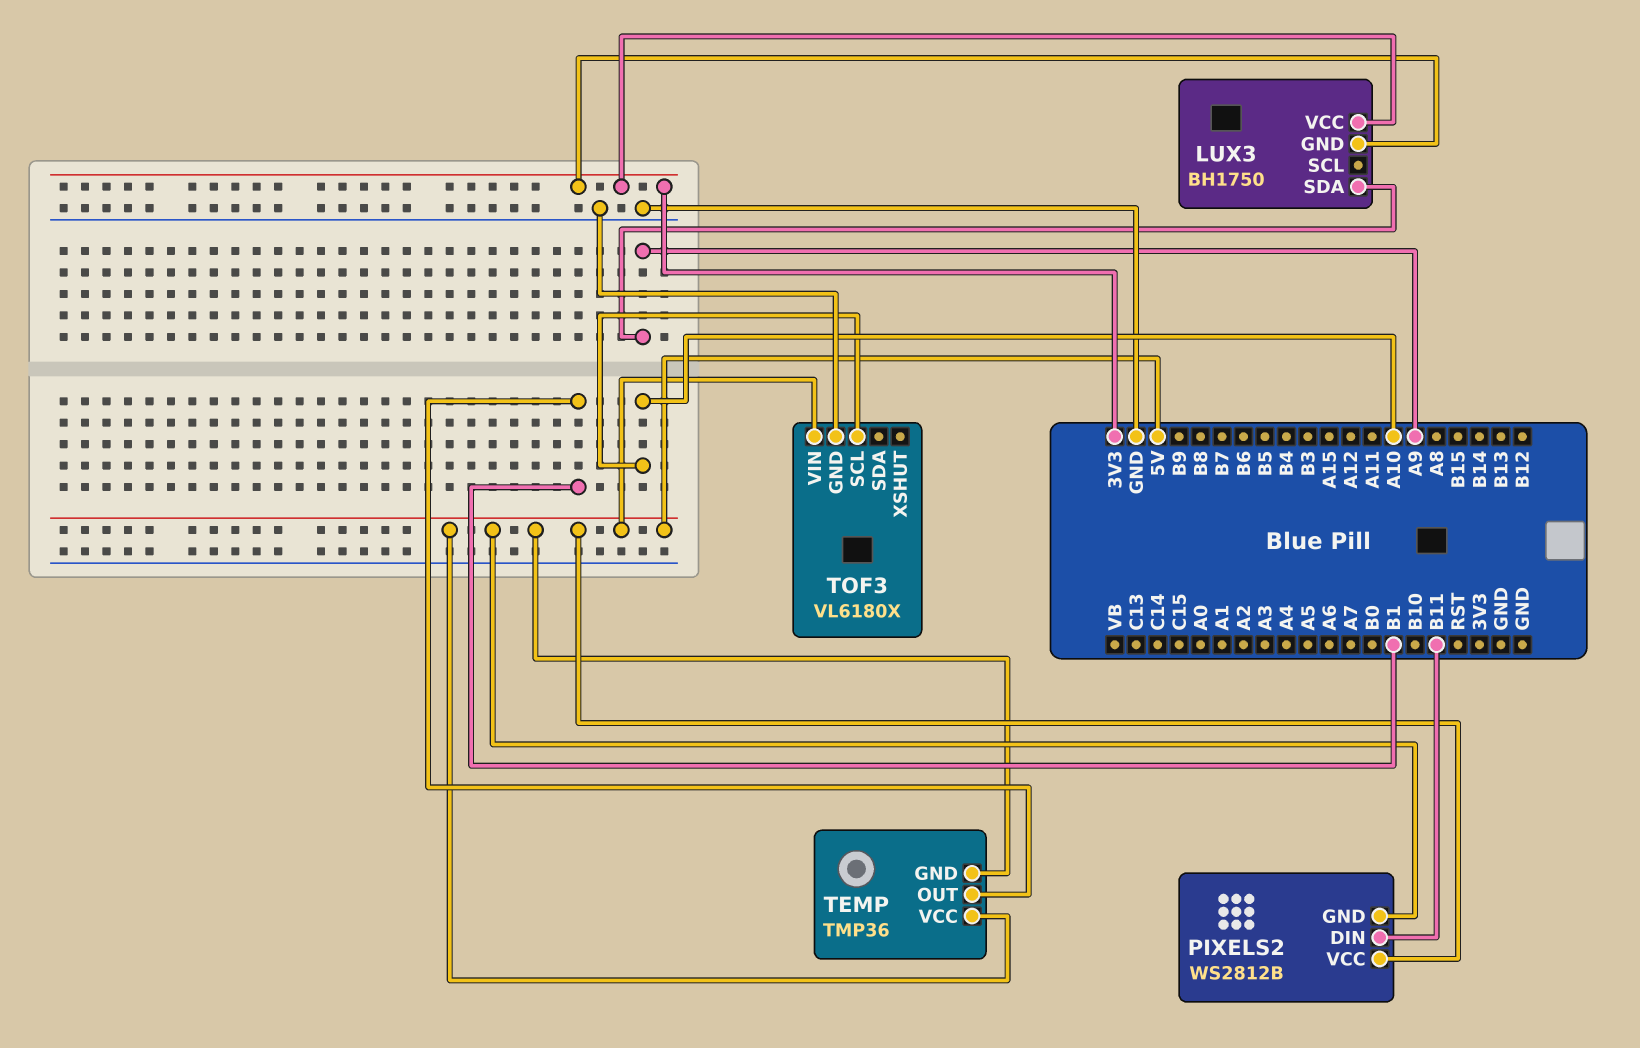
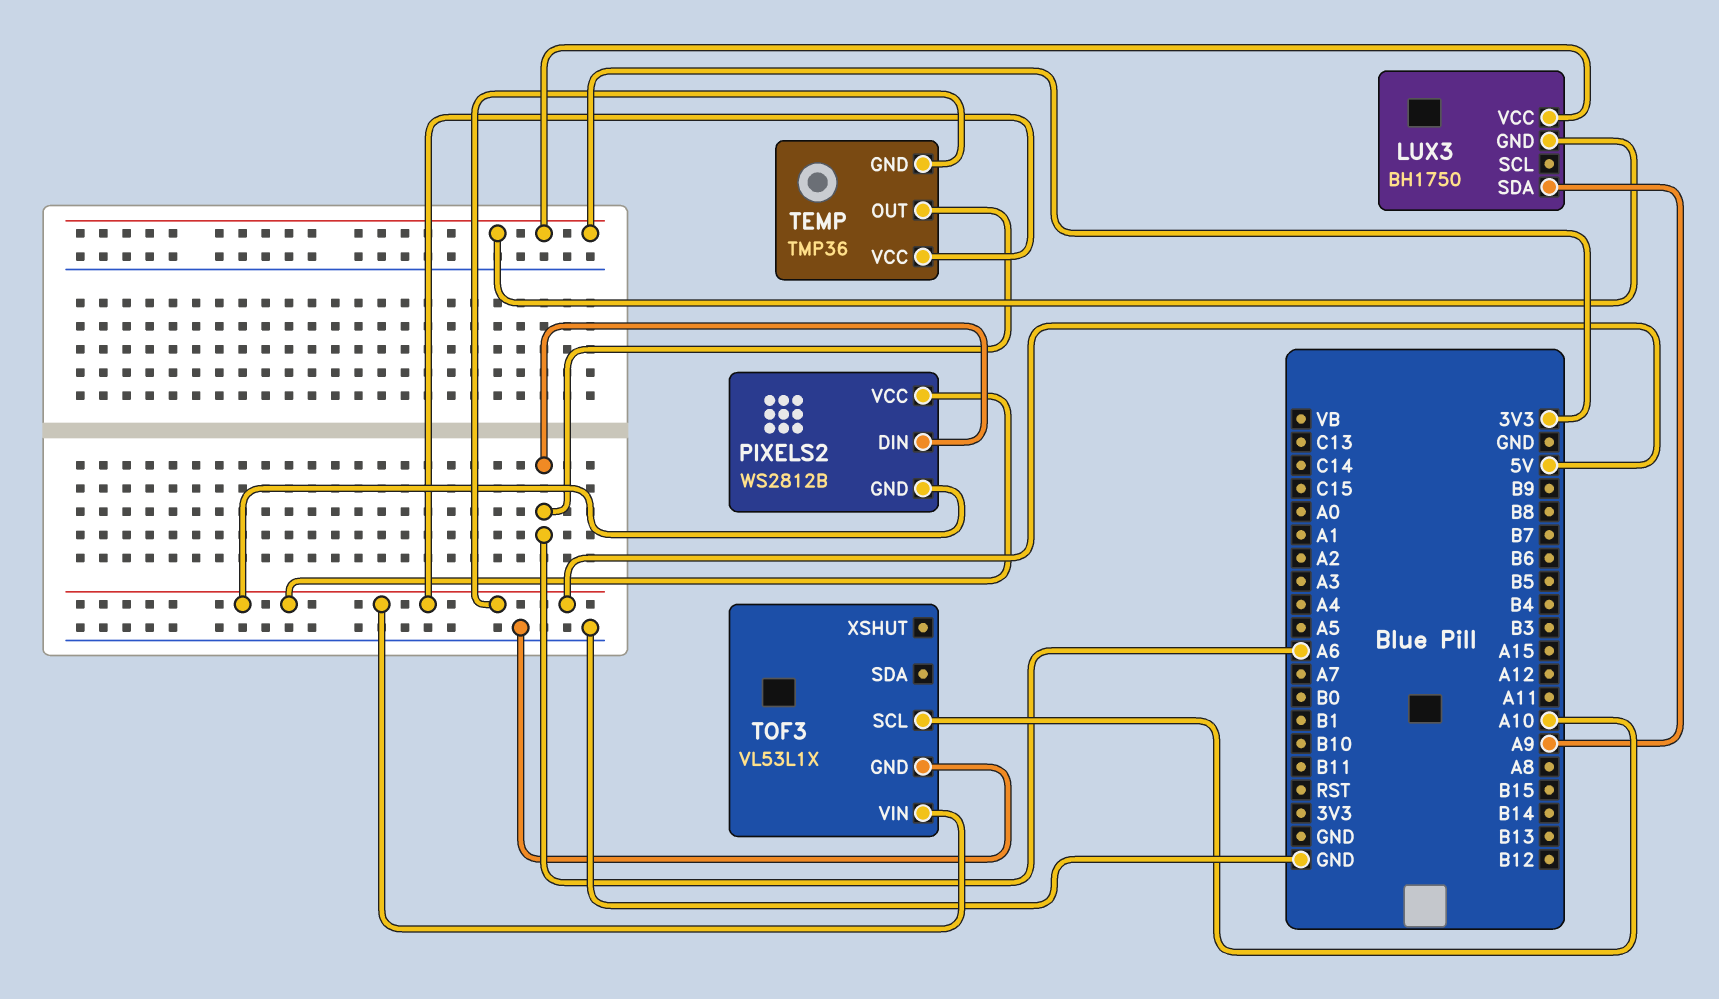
PIXELS2 pin DIN: B11 -> A6
TEMP pin OUT: B1 -> A6
TOF3: VL6180X -> VL53L1X

